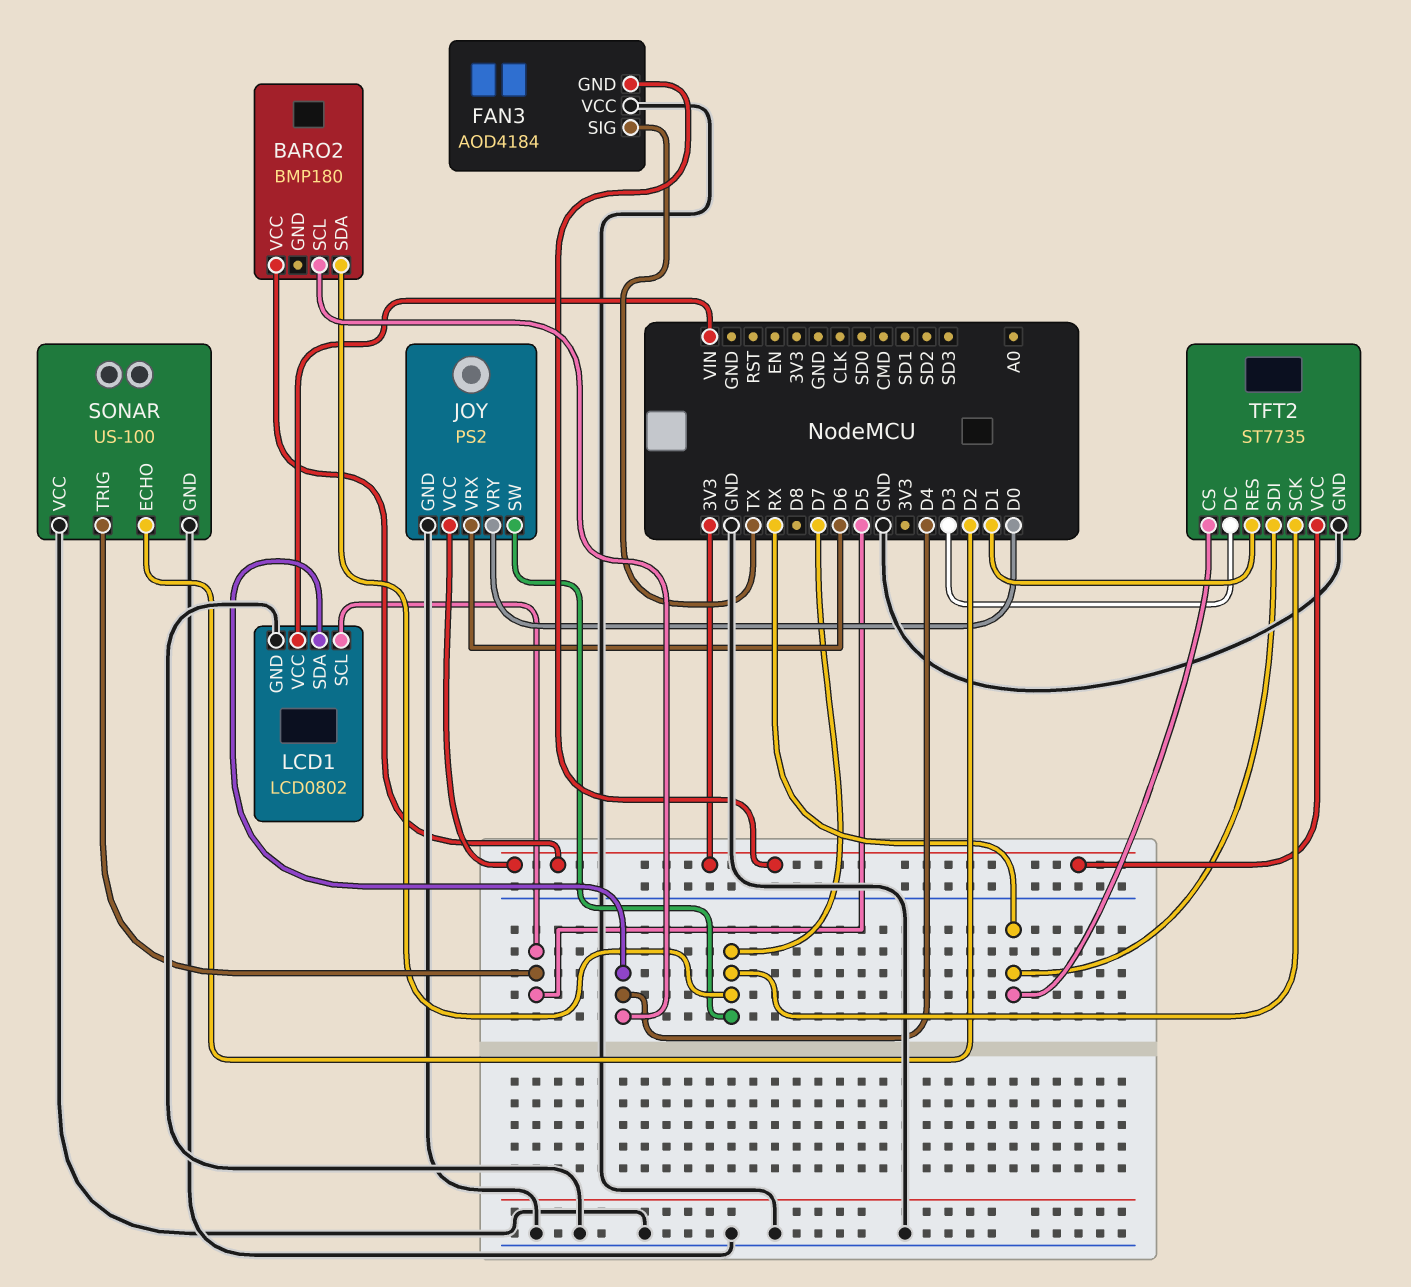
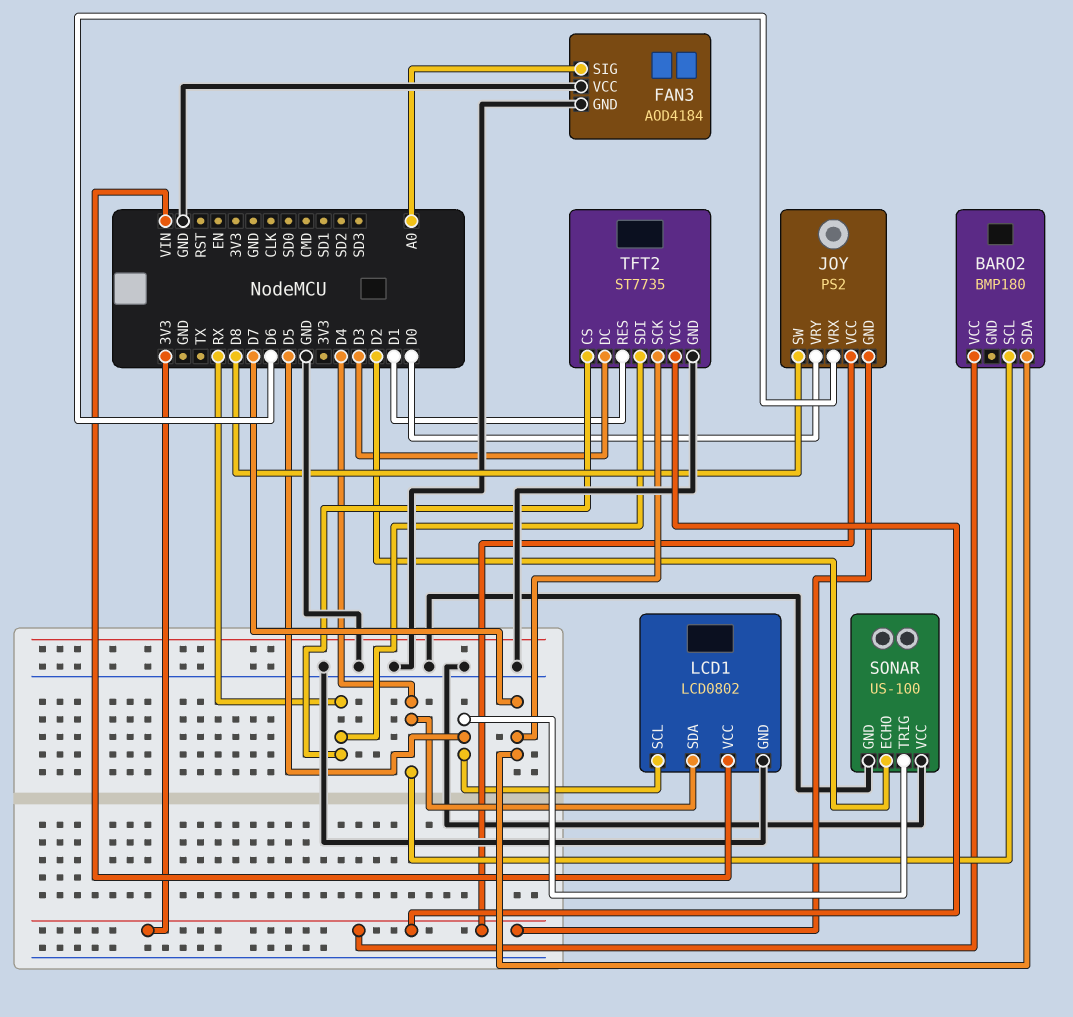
FAN3 pin GND: 3V3 -> GND
FAN3 pin SIG: TX -> A0
JOY pin GND: GND -> 3V3
JOY pin SW: D7 -> D8

